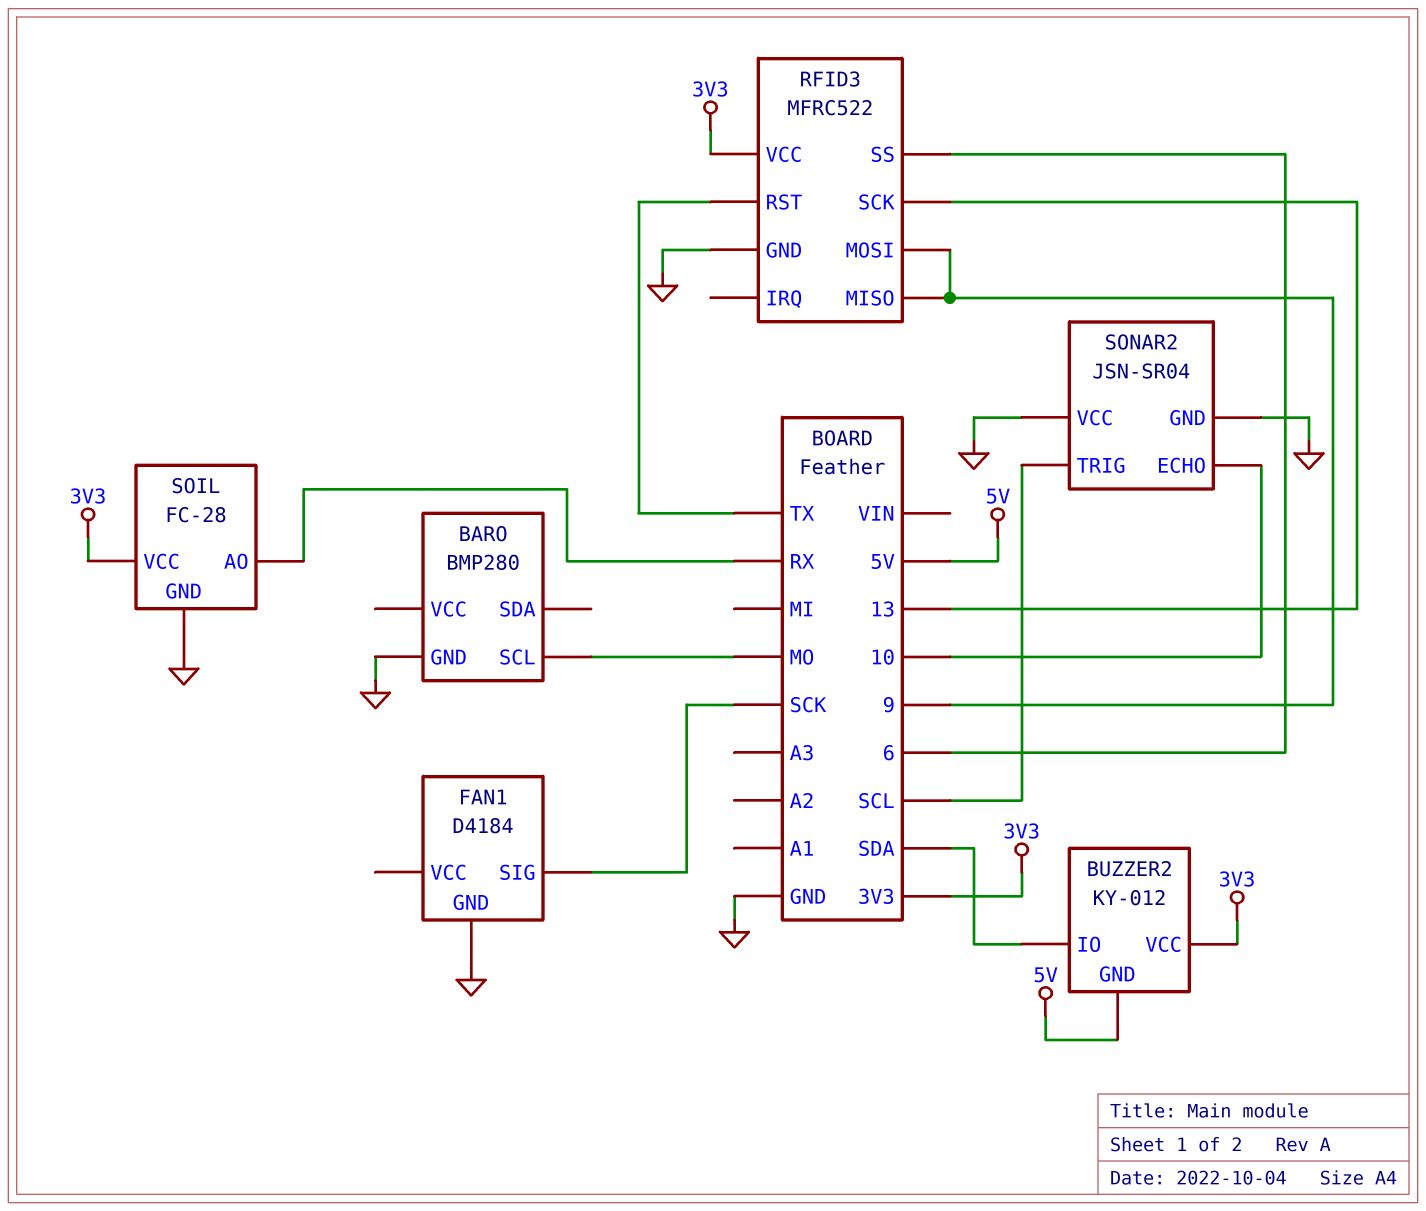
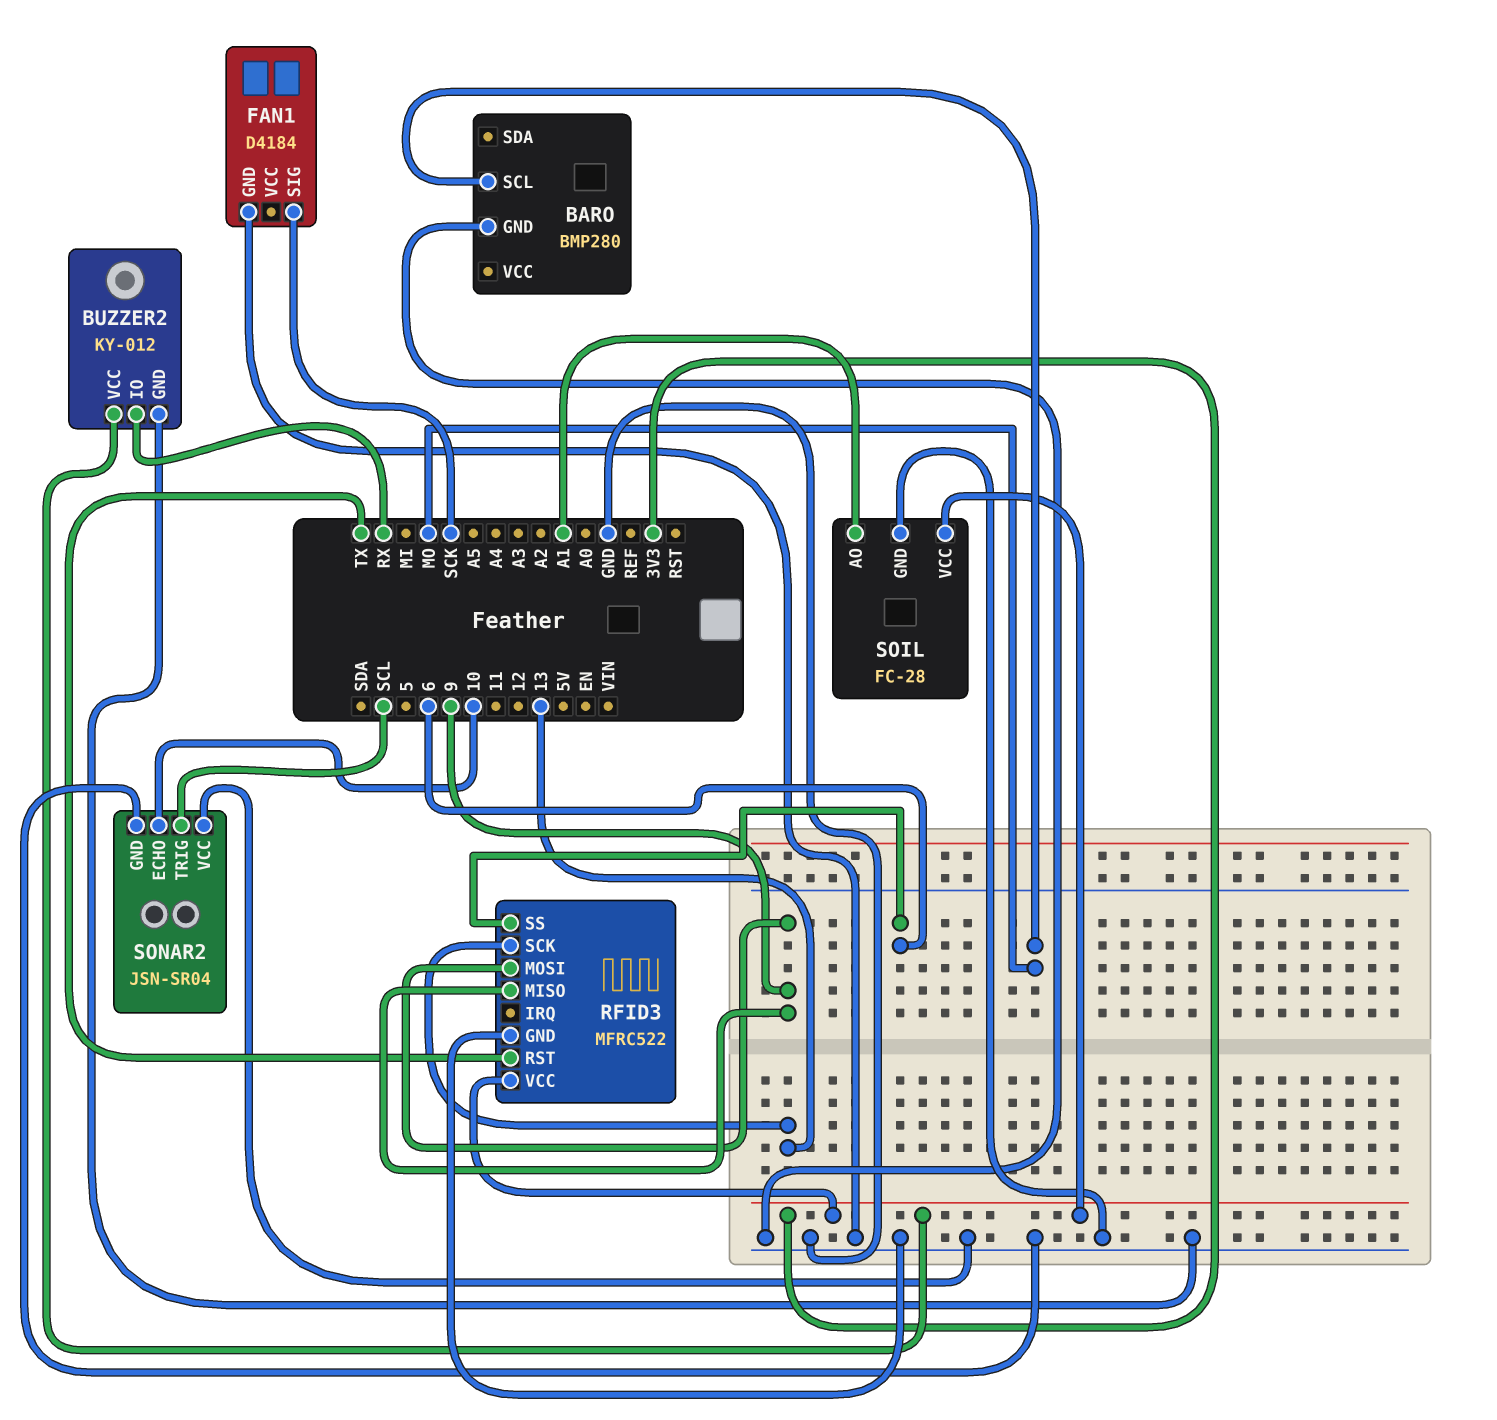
BUZZER2 pin GND: 5V -> GND
BUZZER2 pin IO: SDA -> RX
SOIL pin AO: RX -> A1

